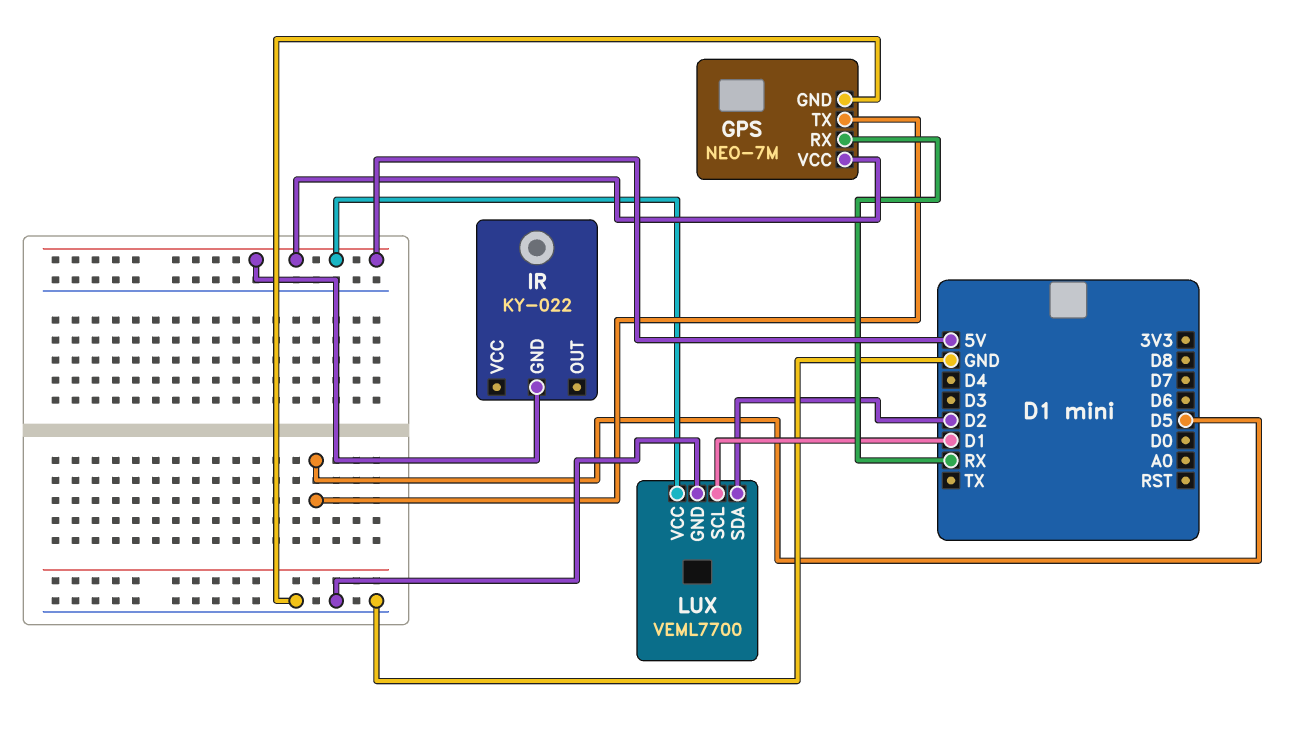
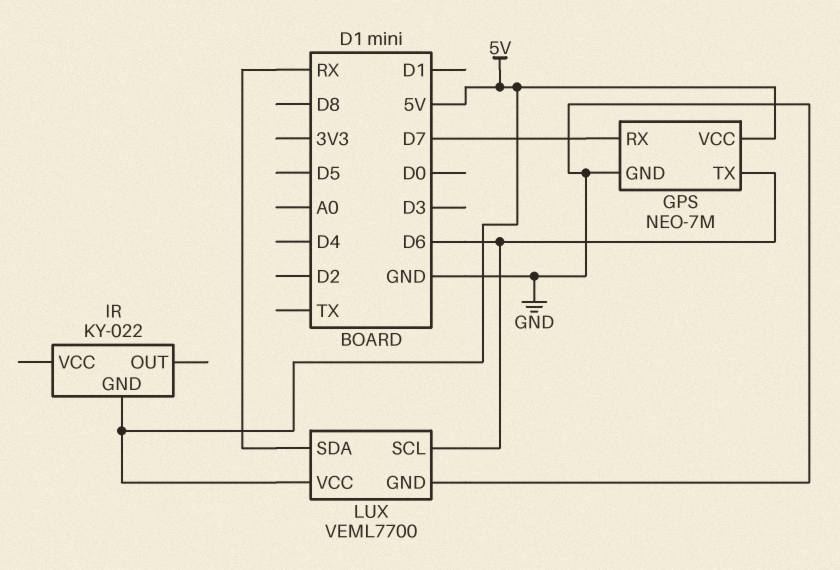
GPS pin RX: RX -> D7
GPS pin TX: D5 -> D6
LUX pin SCL: D1 -> D6
LUX pin SDA: D2 -> RX

